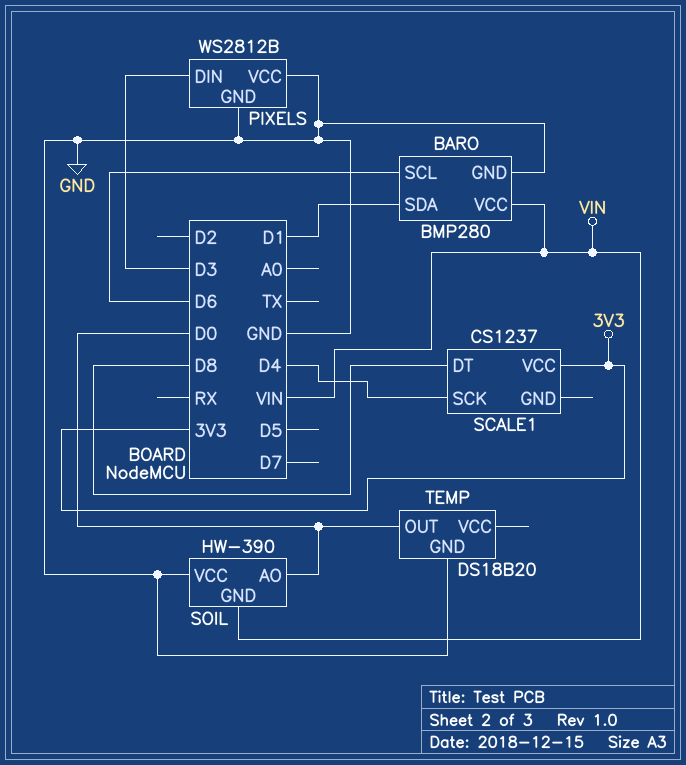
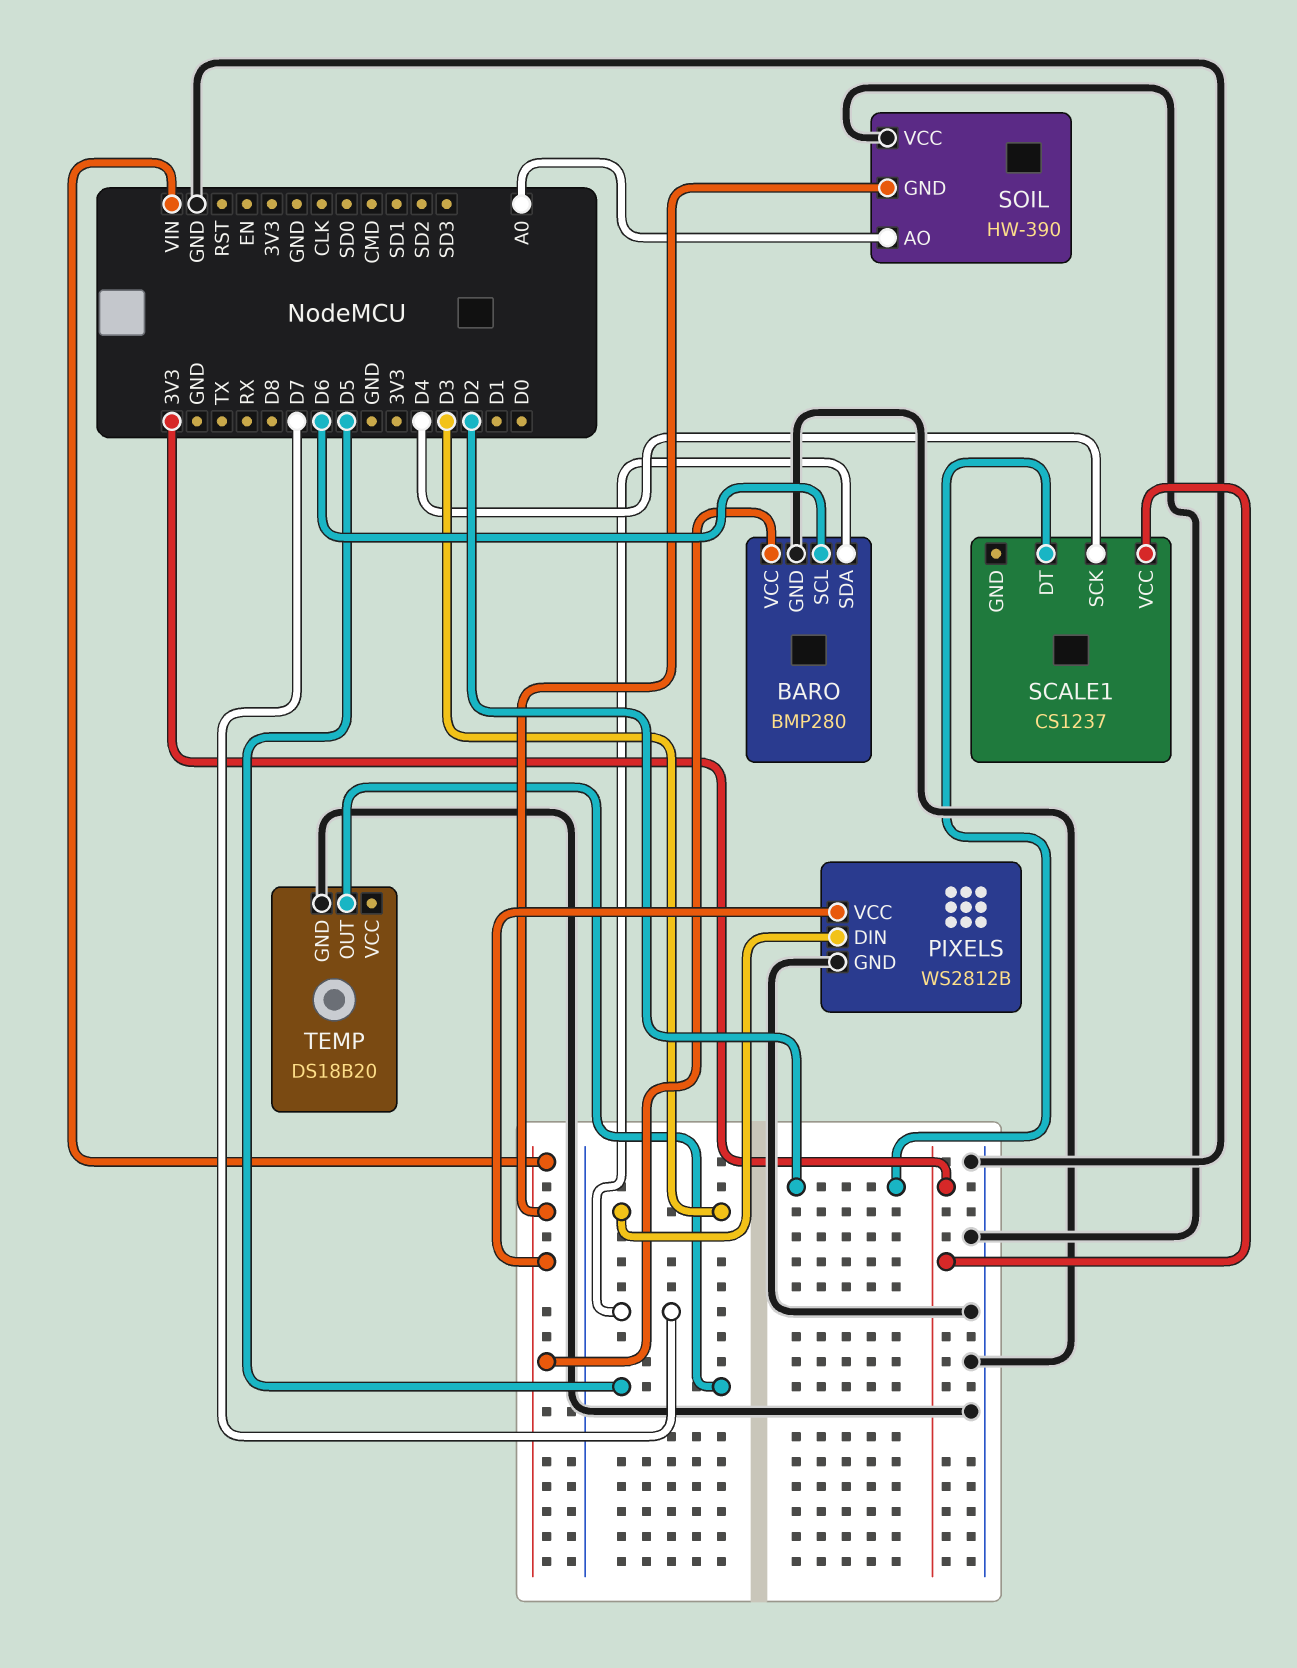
BARO pin SDA: D1 -> D7
PIXELS pin VCC: GND -> VIN
SCALE1 pin DT: D8 -> D2
SOIL pin AO: D0 -> A0
TEMP pin OUT: D0 -> D5

